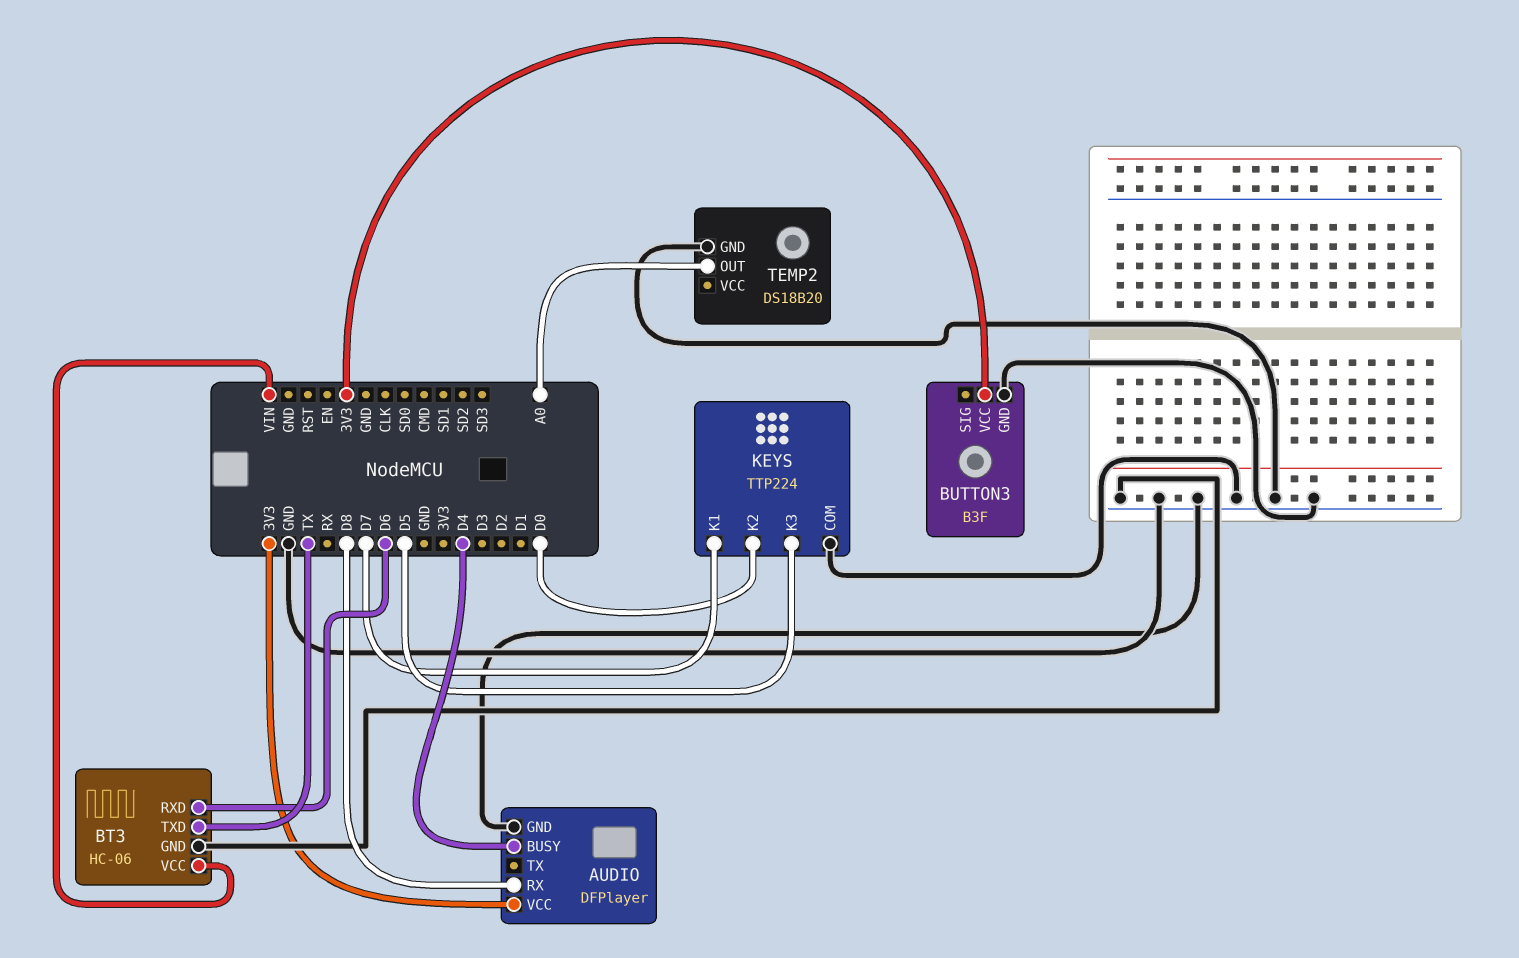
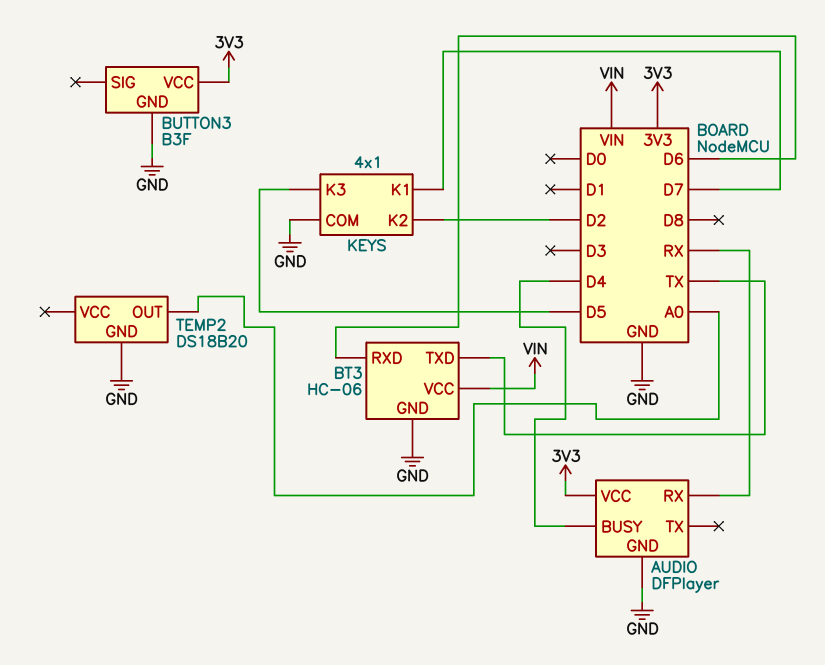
AUDIO pin RX: D8 -> RX
KEYS: TTP224 -> 4x1
KEYS pin K2: D0 -> D2

